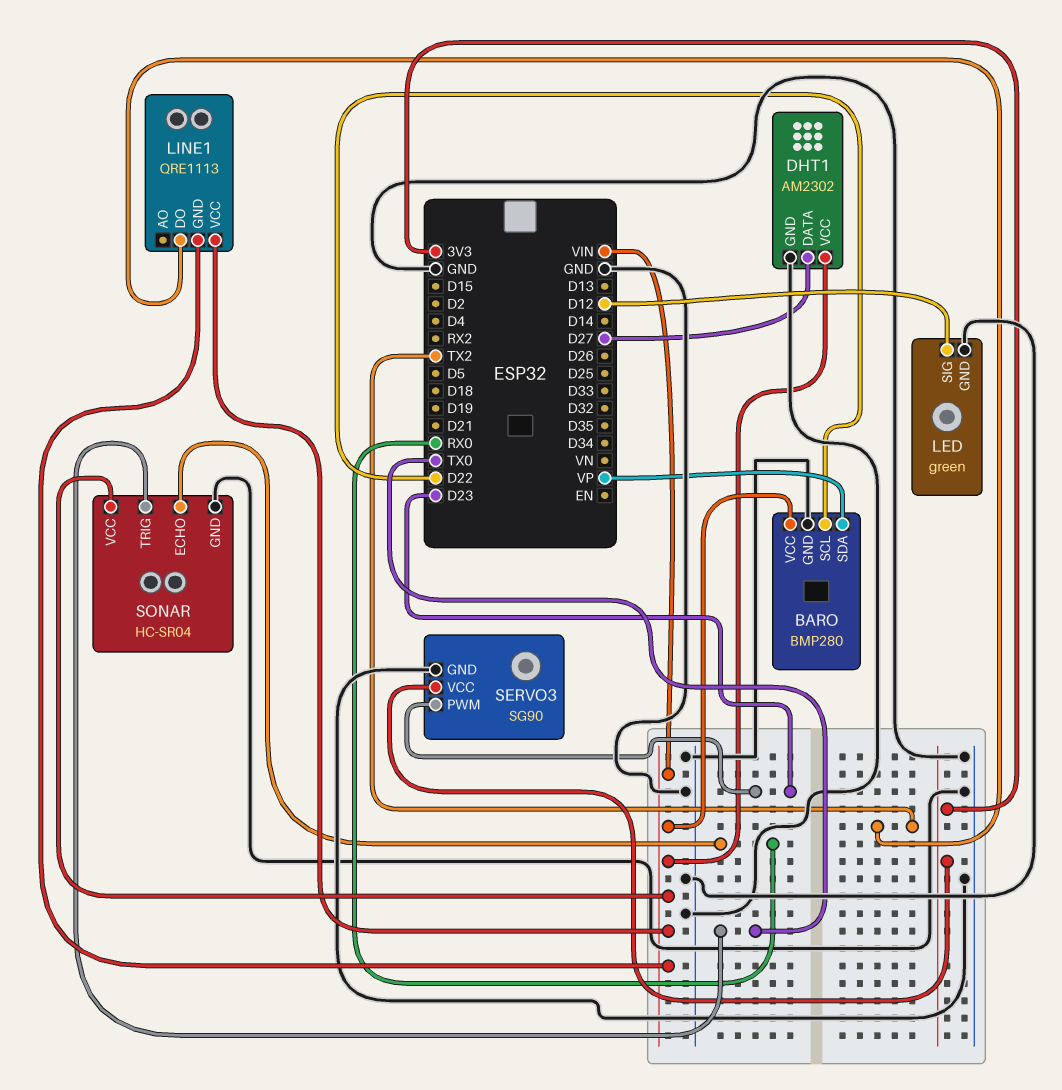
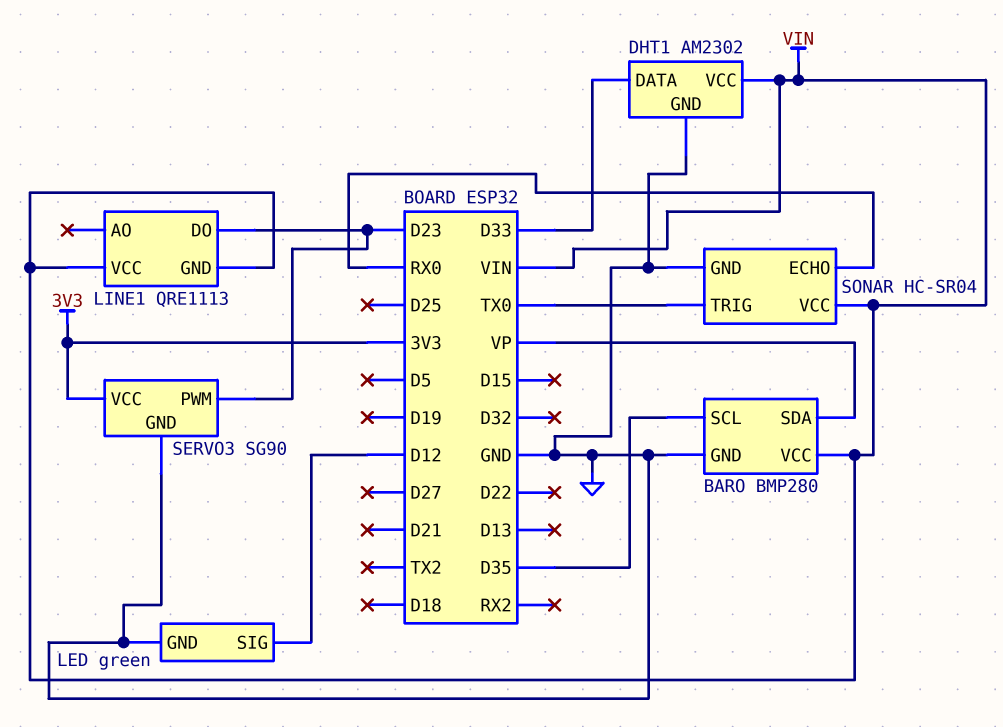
BARO pin SCL: D22 -> D35
DHT1 pin DATA: D27 -> D33
LINE1 pin DO: TX2 -> D23

